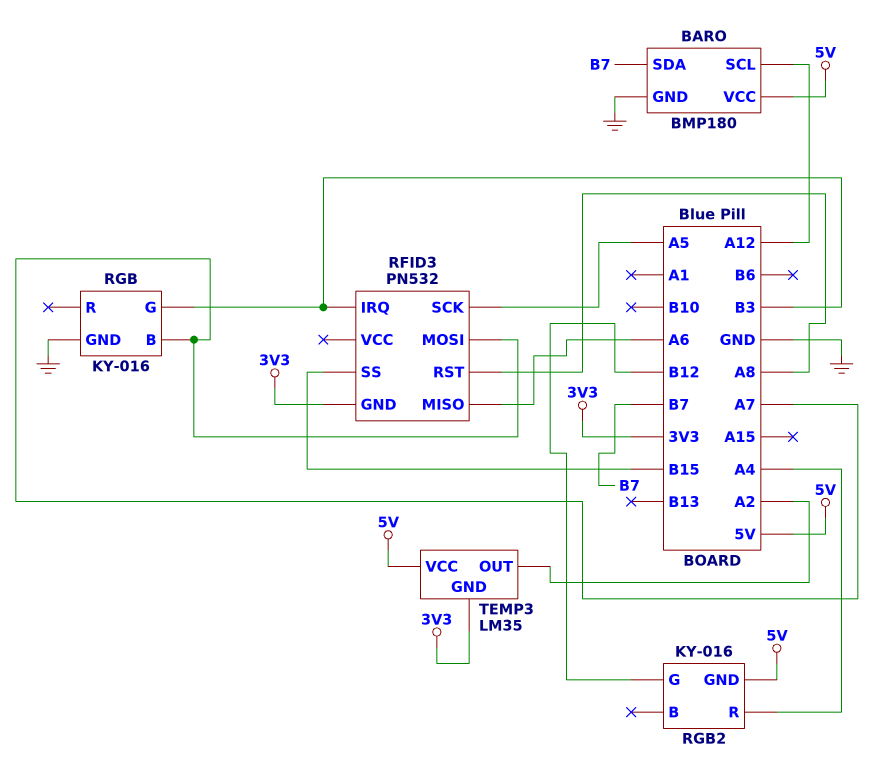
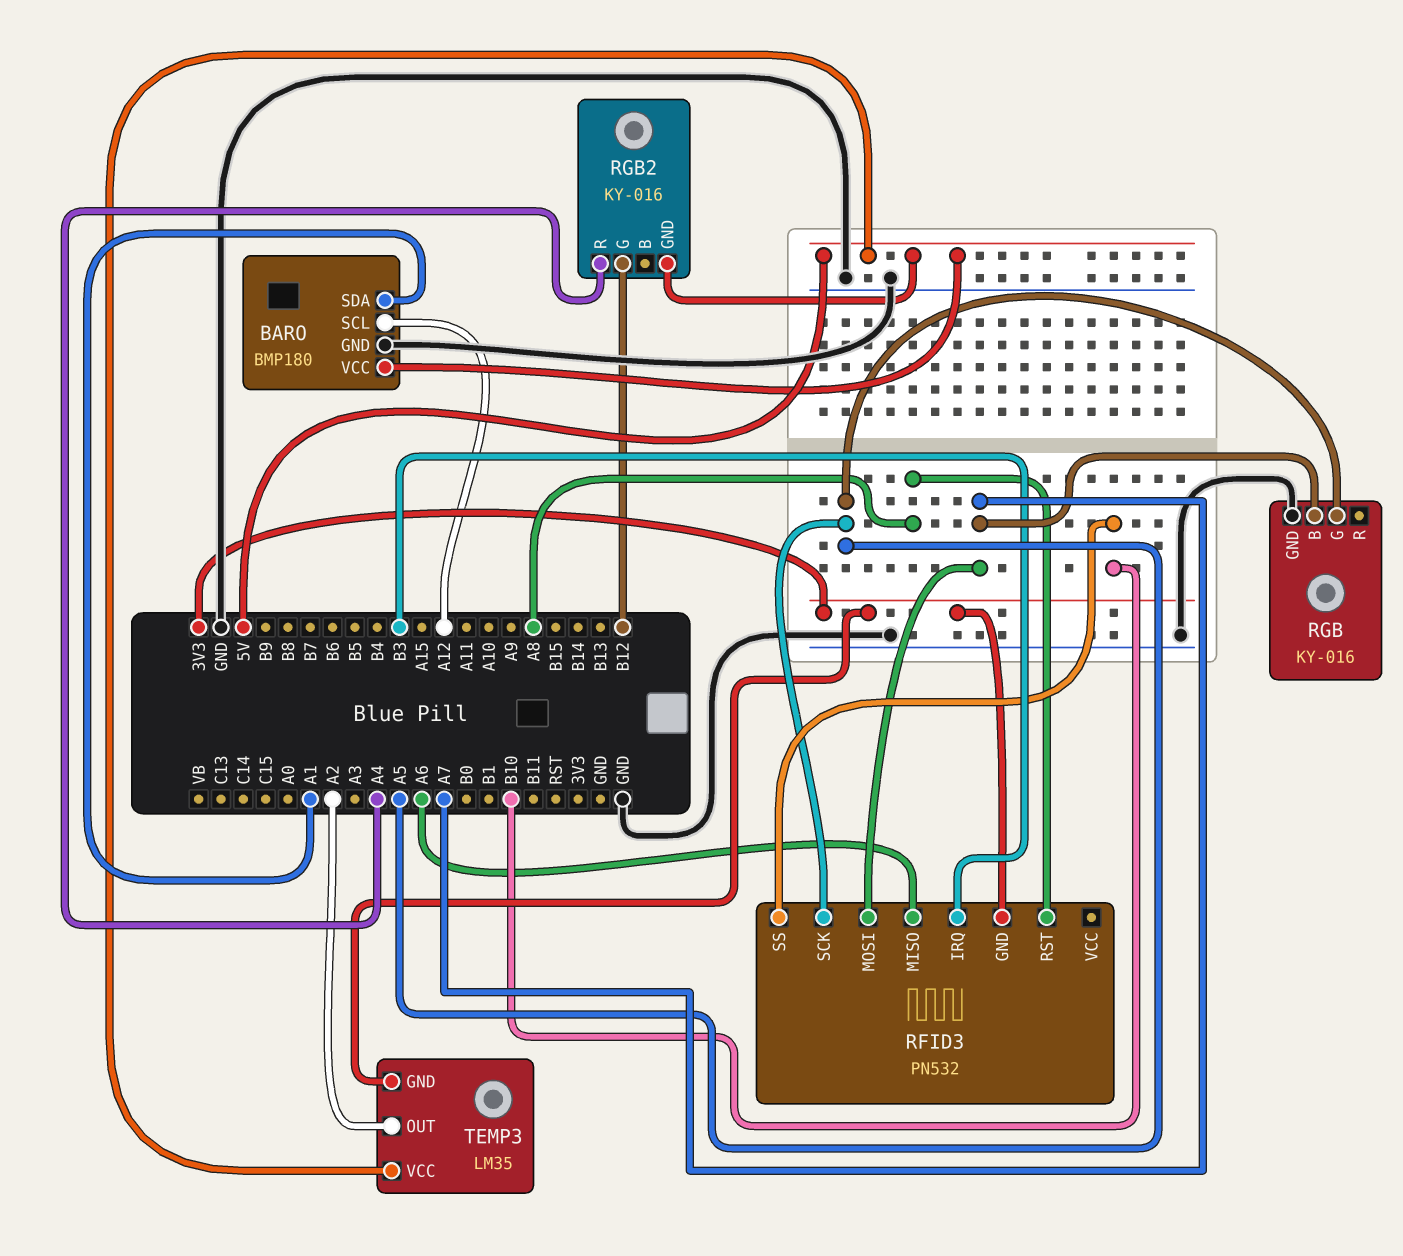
BARO pin SDA: B7 -> A1
RFID3 pin SS: B15 -> B10
RGB pin G: B3 -> A5

